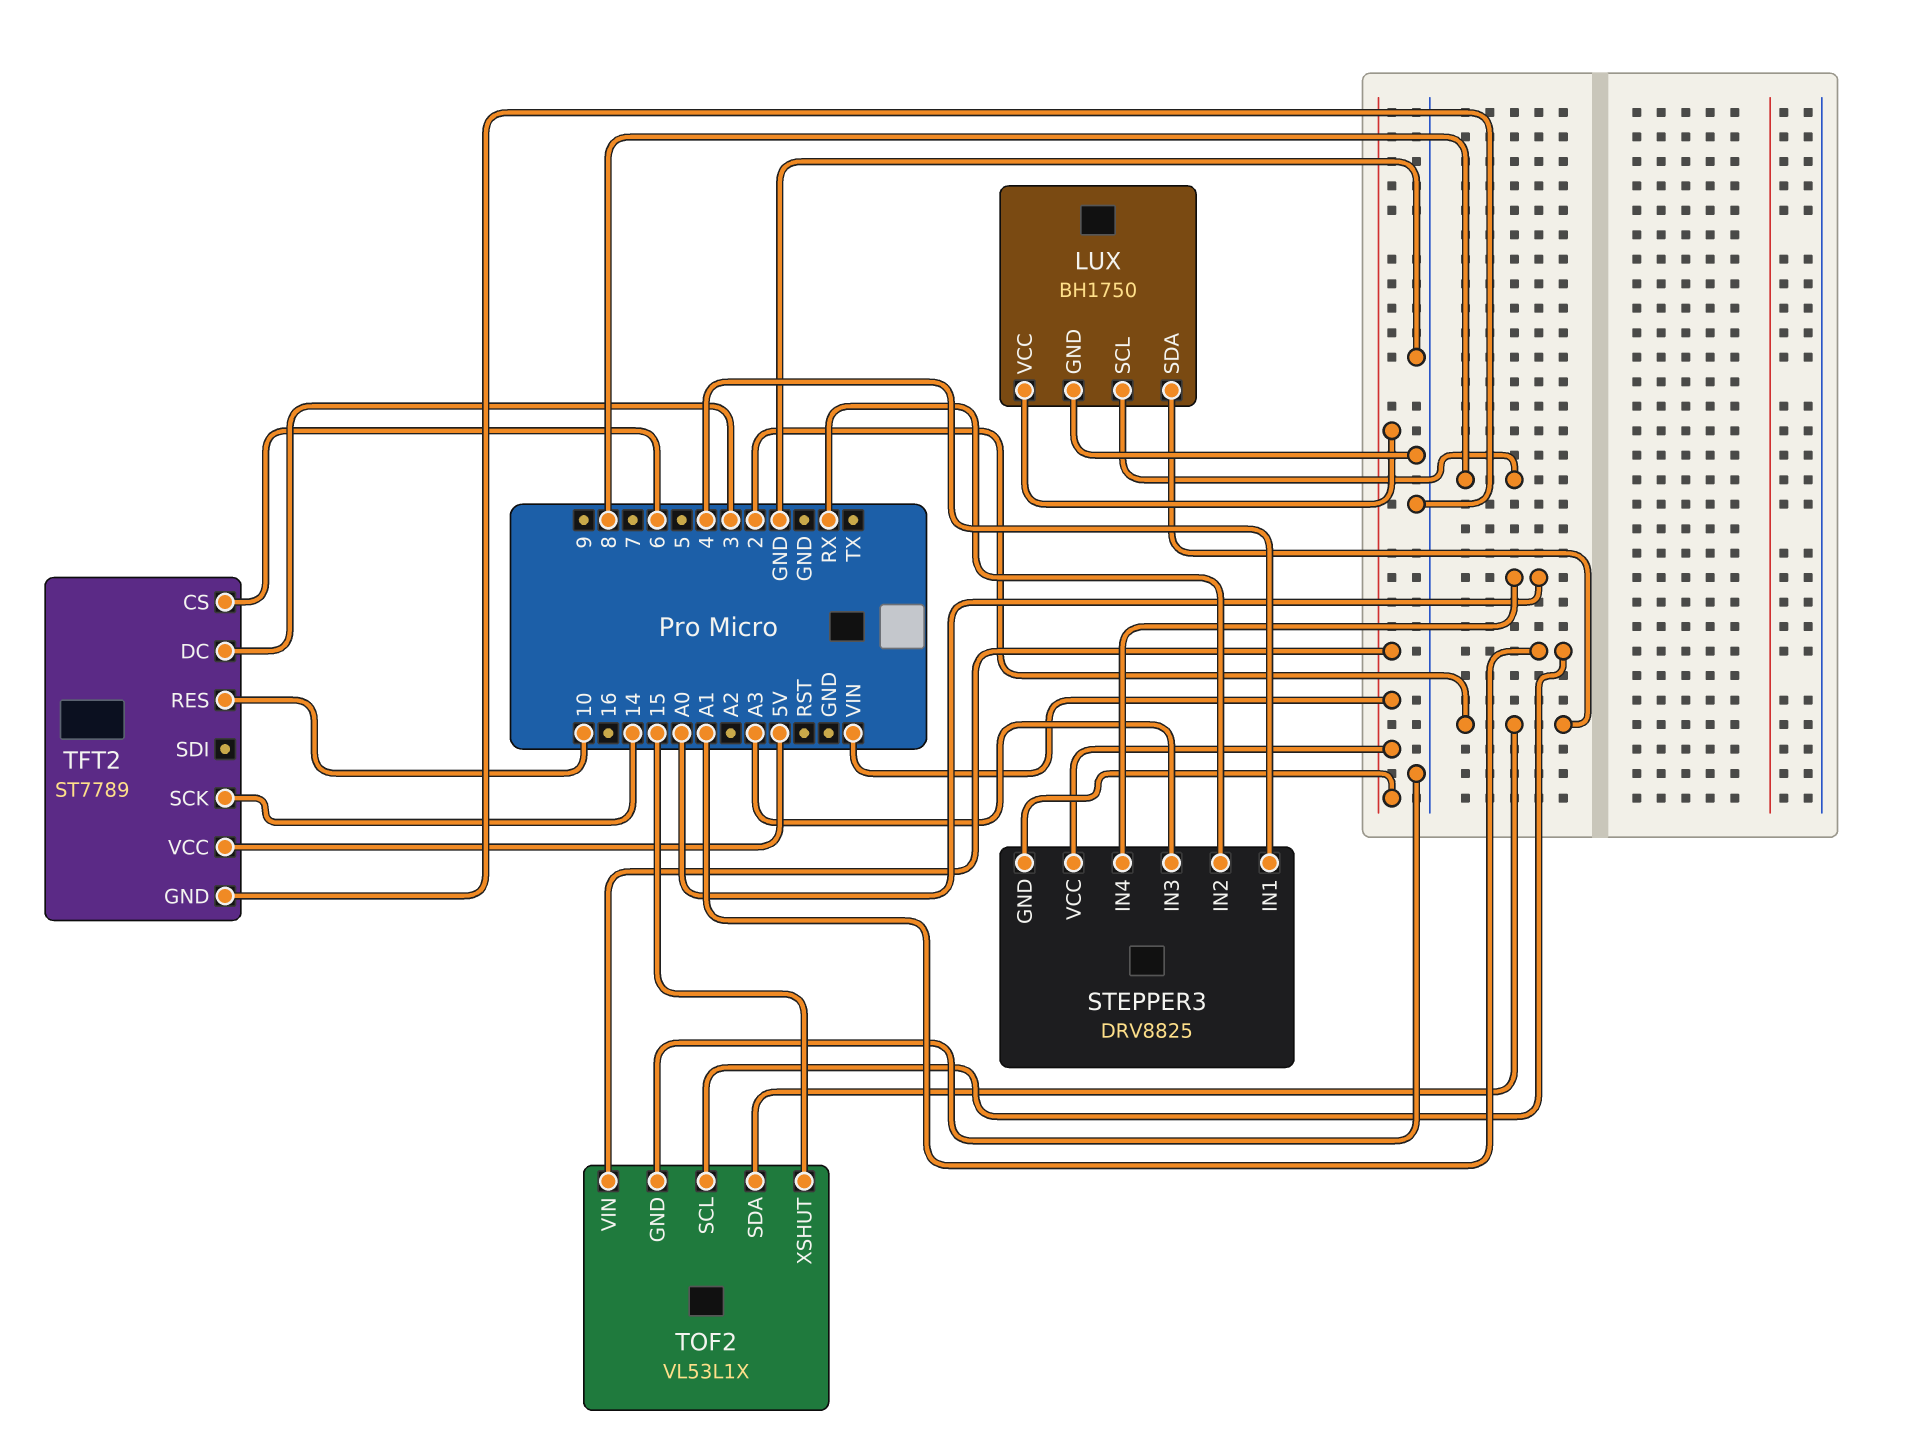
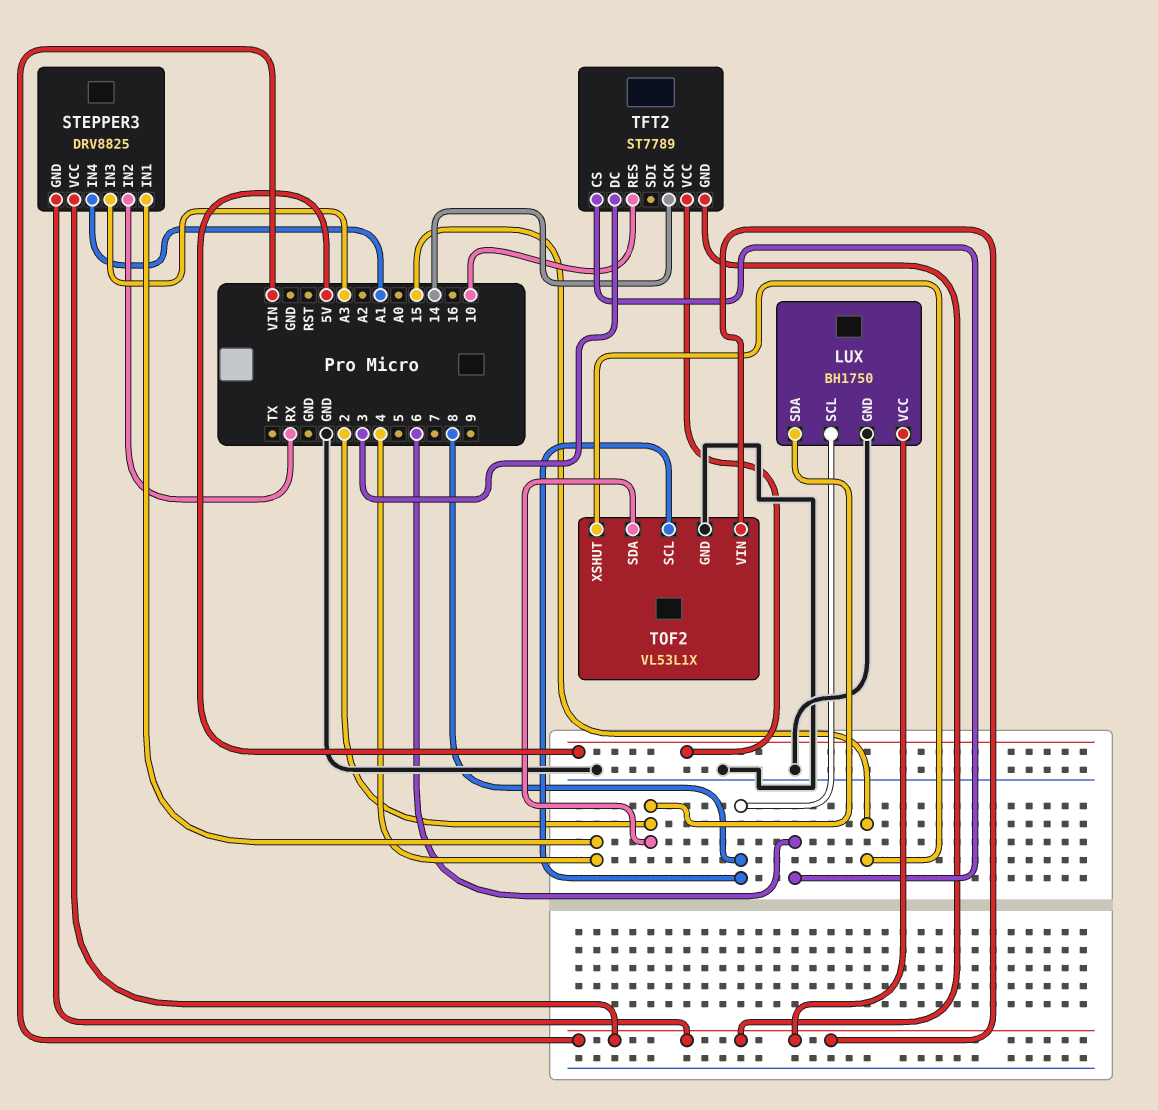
STEPPER3 pin IN4: A0 -> A1
TFT2 pin GND: GND -> VIN
TOF2 pin SCL: A1 -> 8

